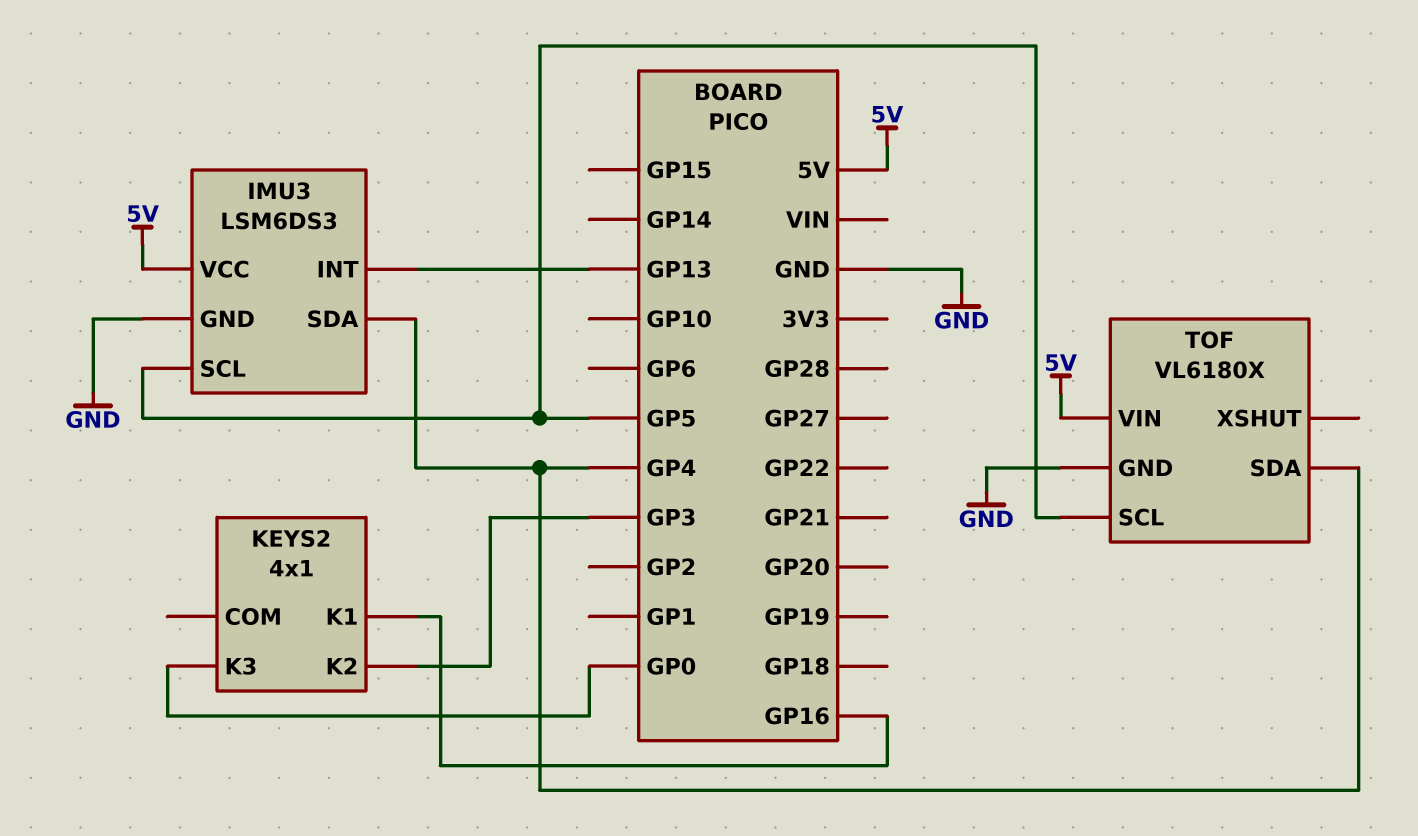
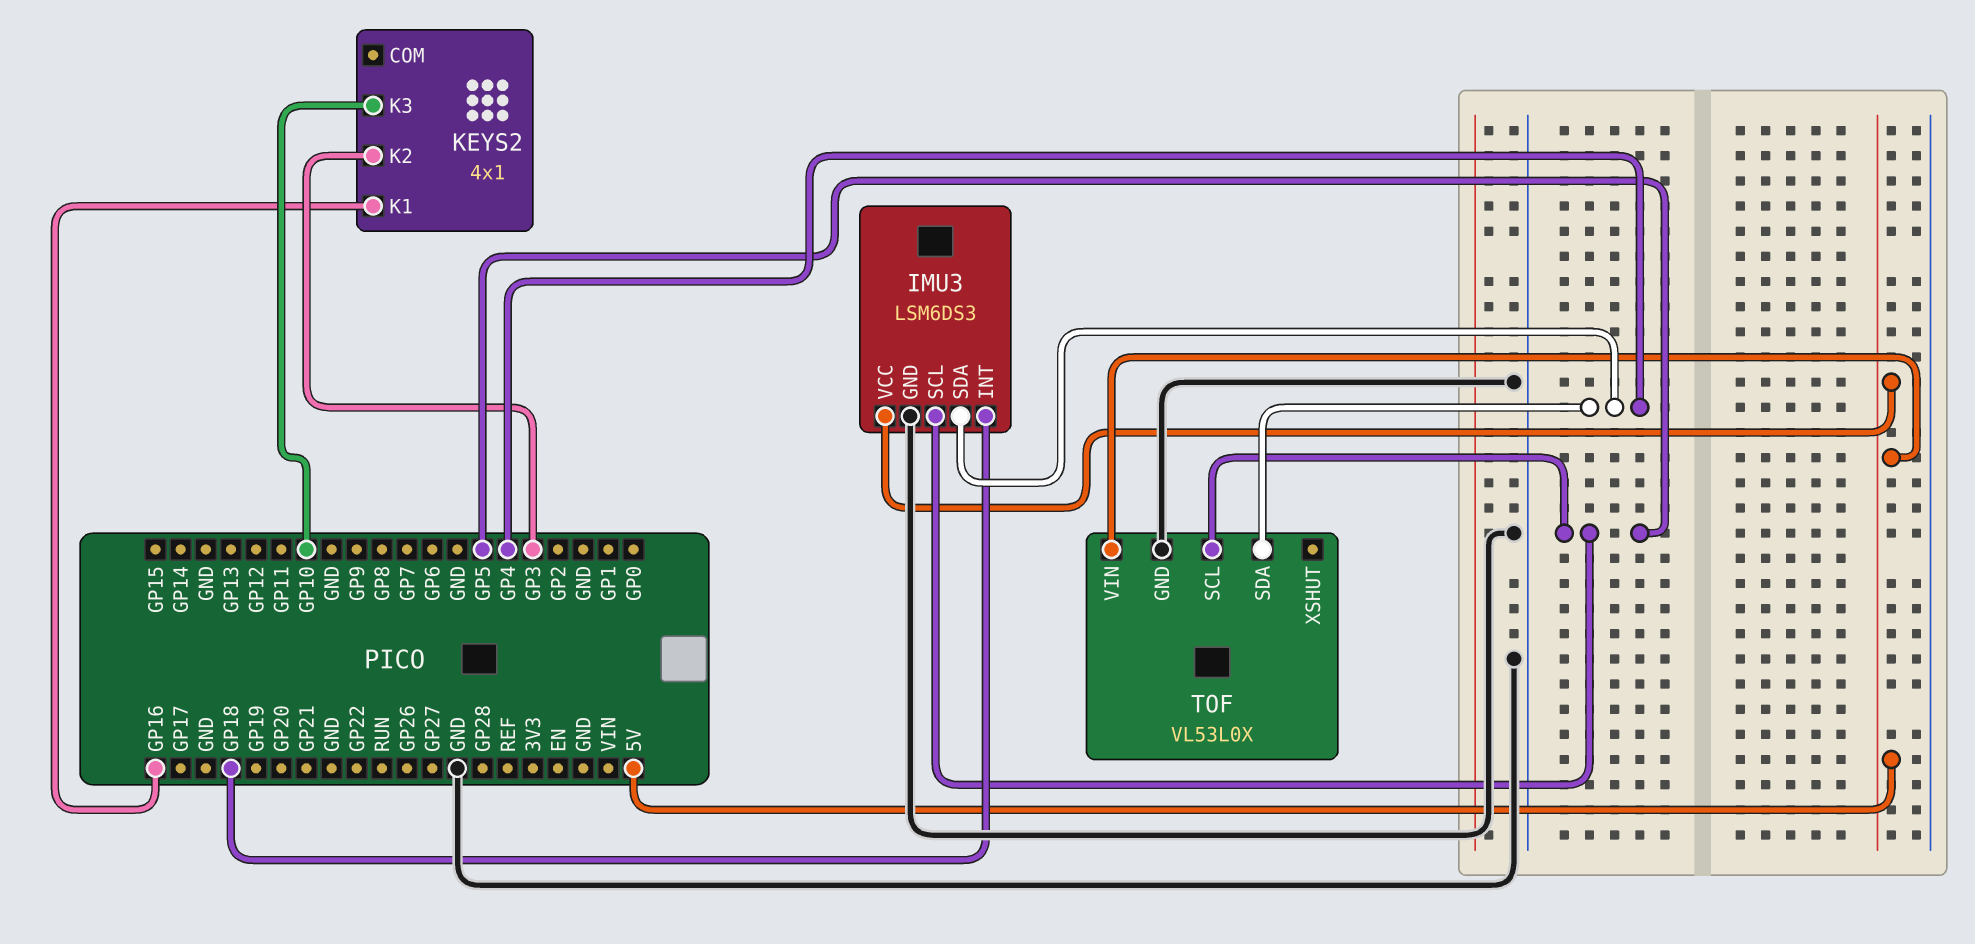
IMU3 pin INT: GP13 -> GP18
KEYS2 pin K3: GP0 -> GP10
TOF: VL6180X -> VL53L0X

